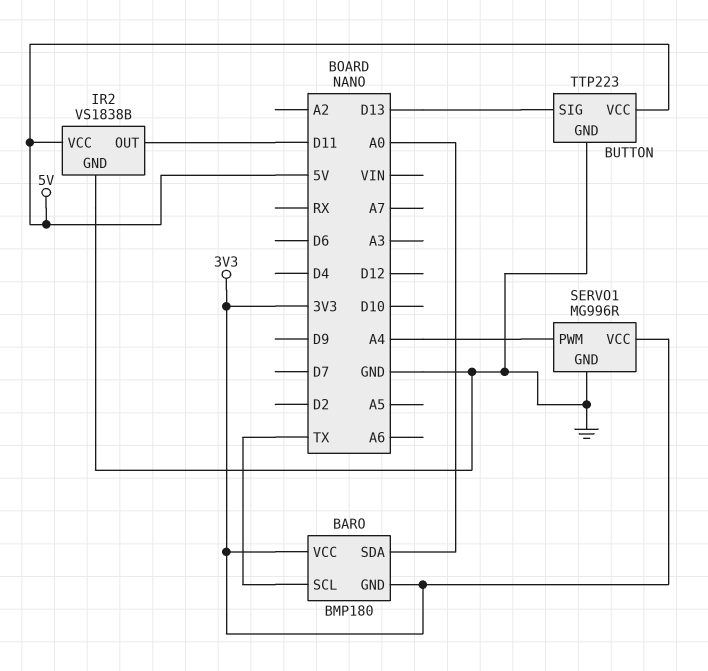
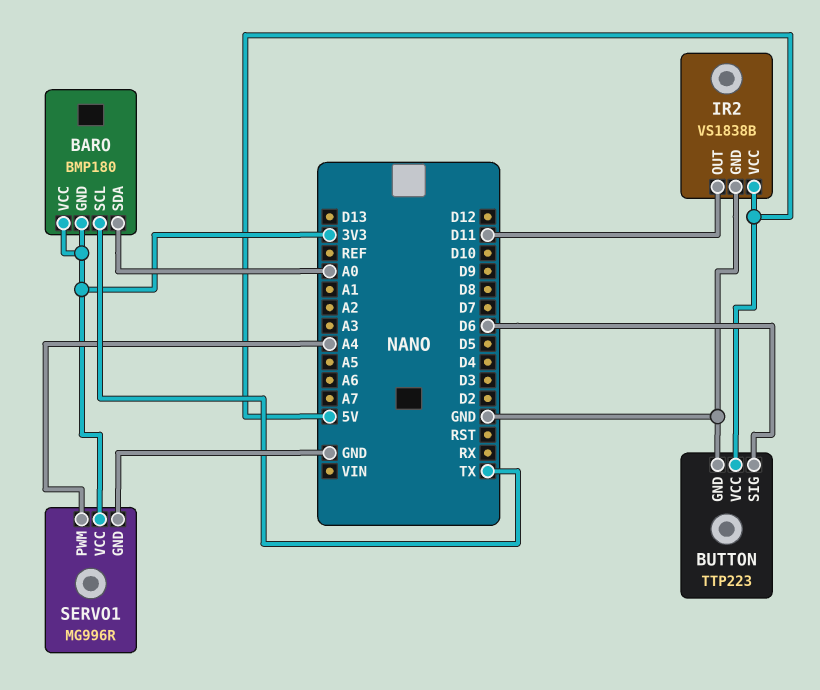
BUTTON pin SIG: D13 -> D6

